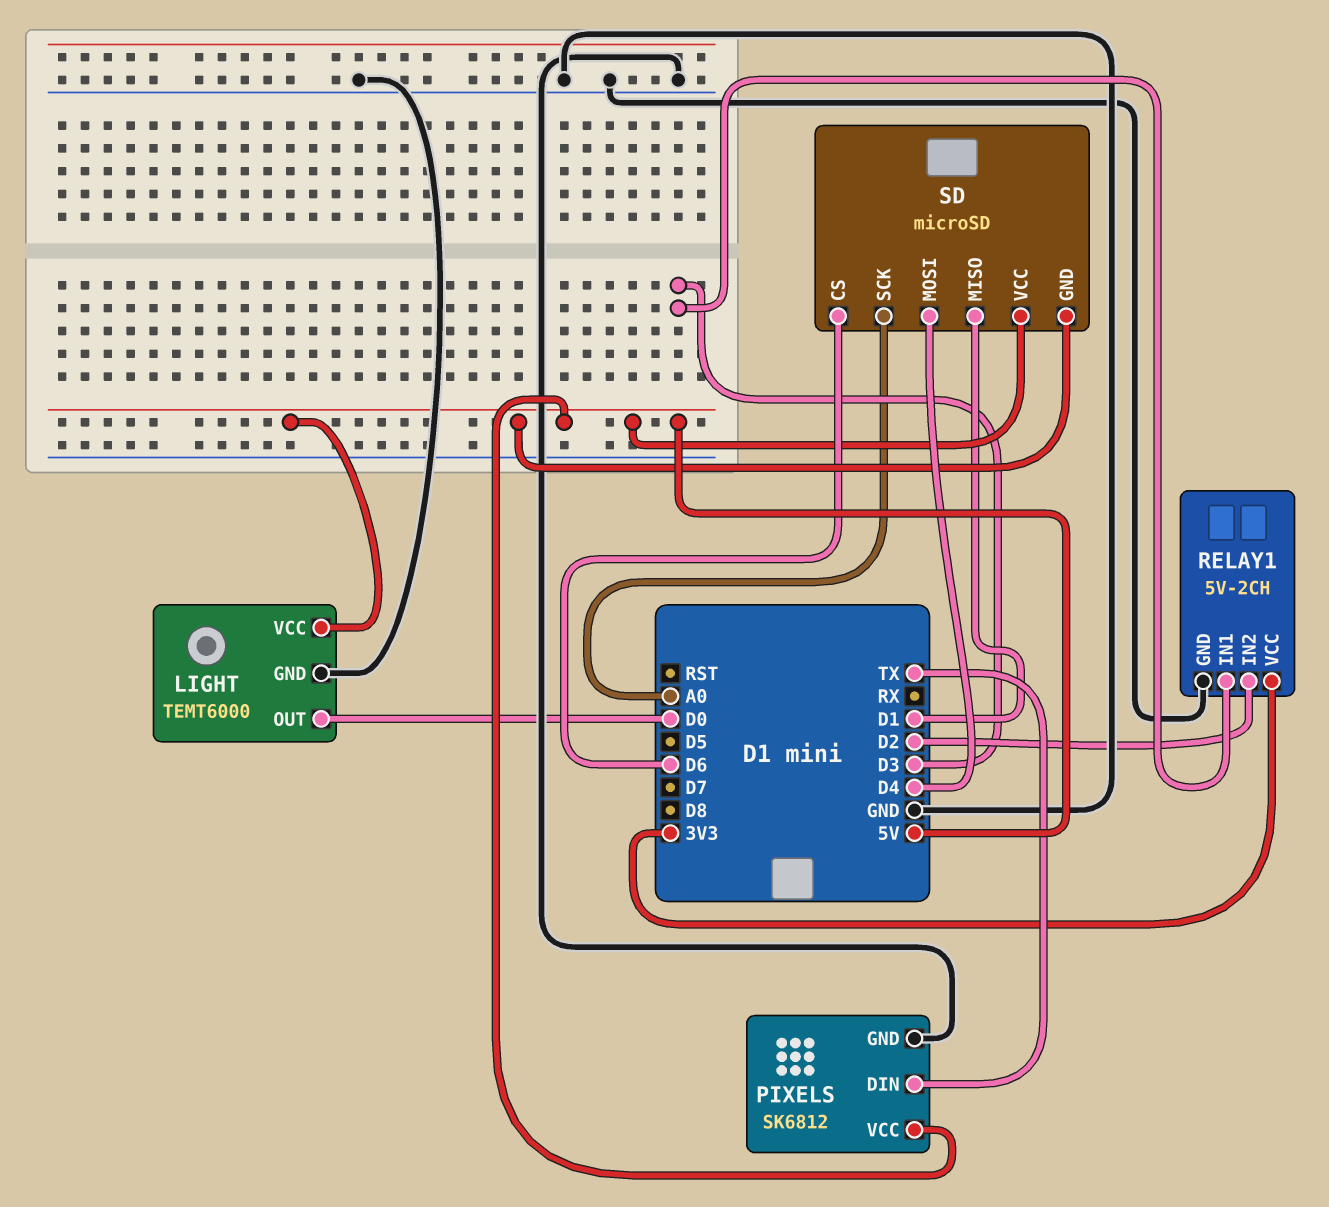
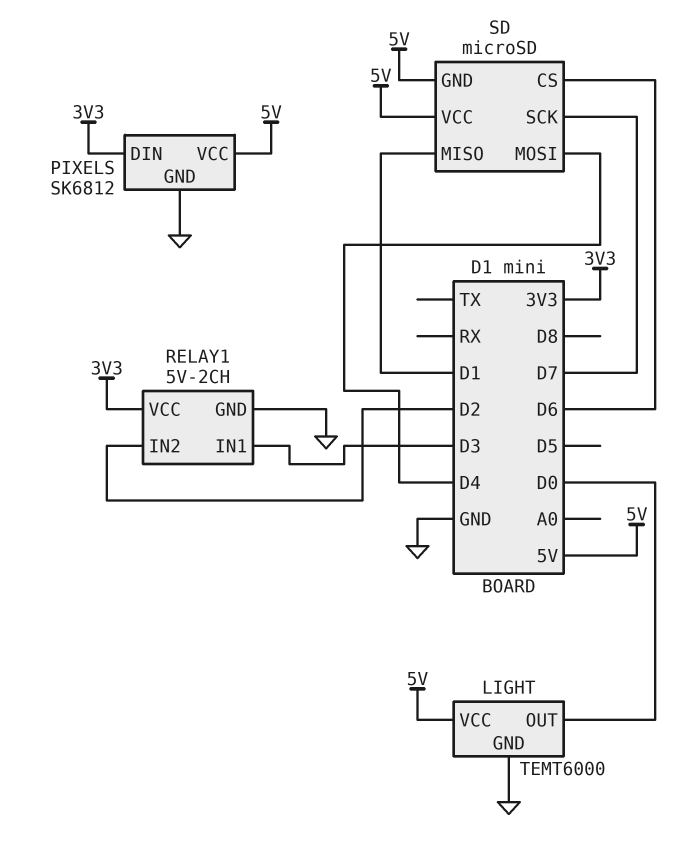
PIXELS pin DIN: TX -> 3V3
SD pin SCK: A0 -> D7

